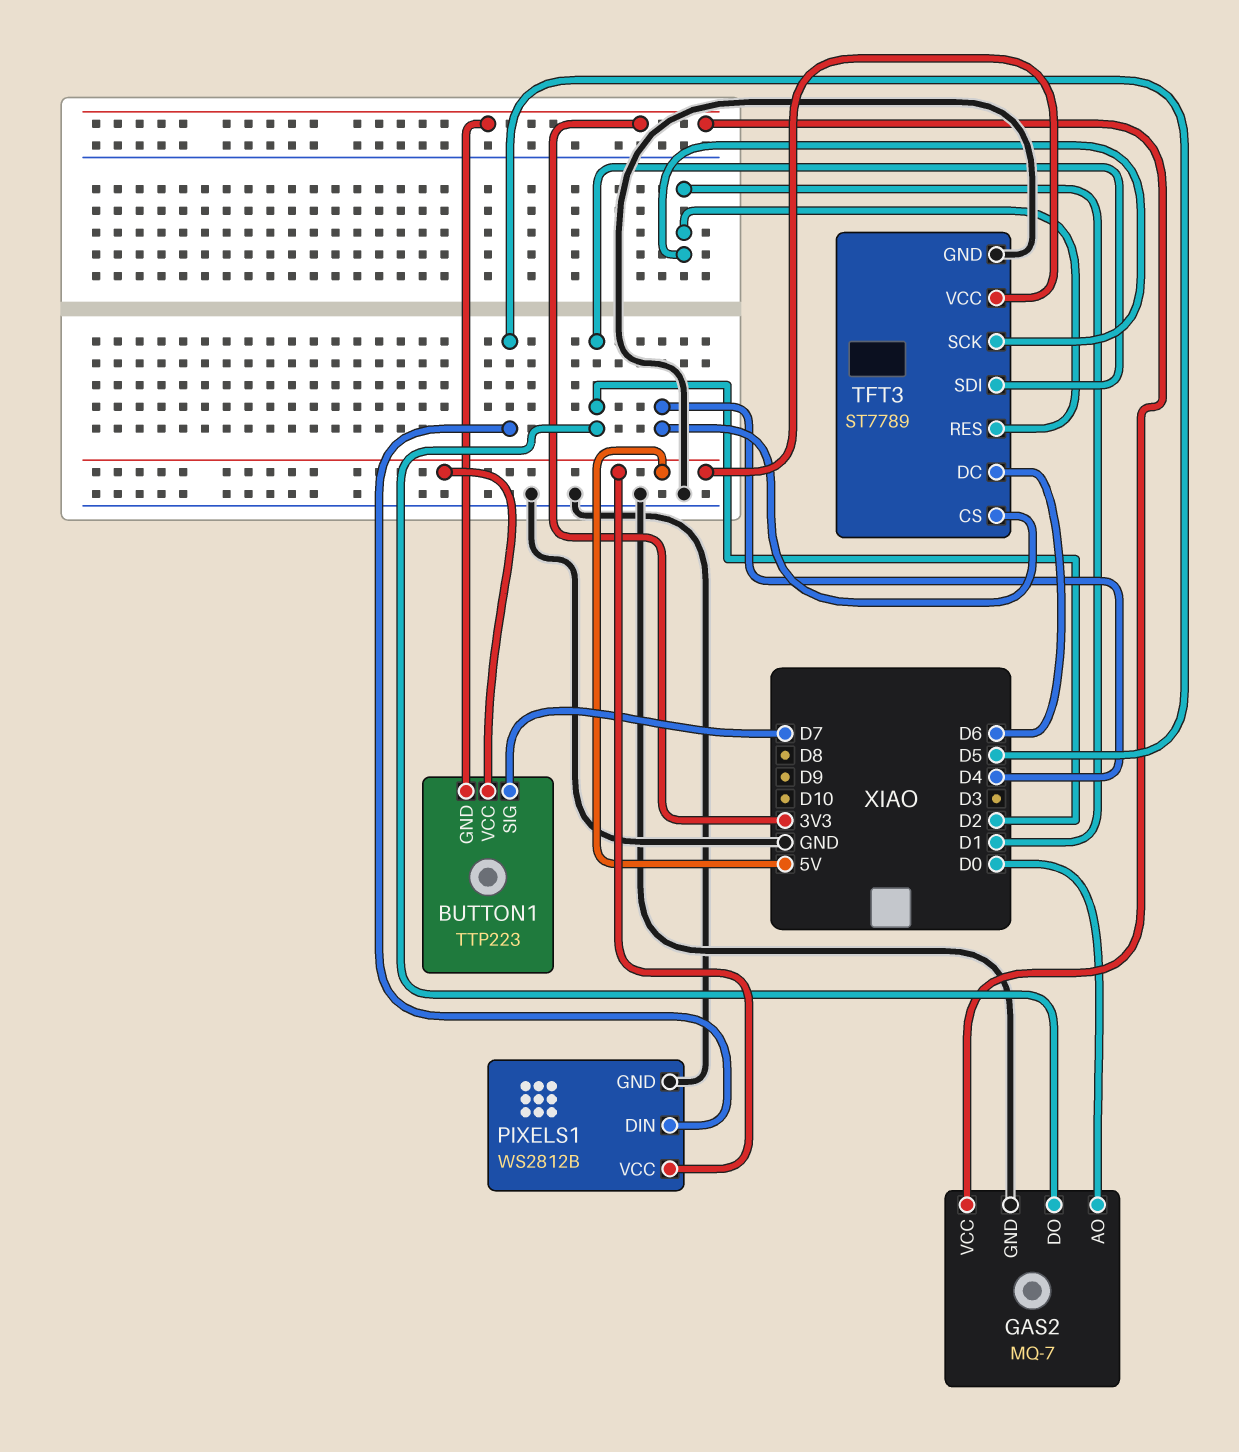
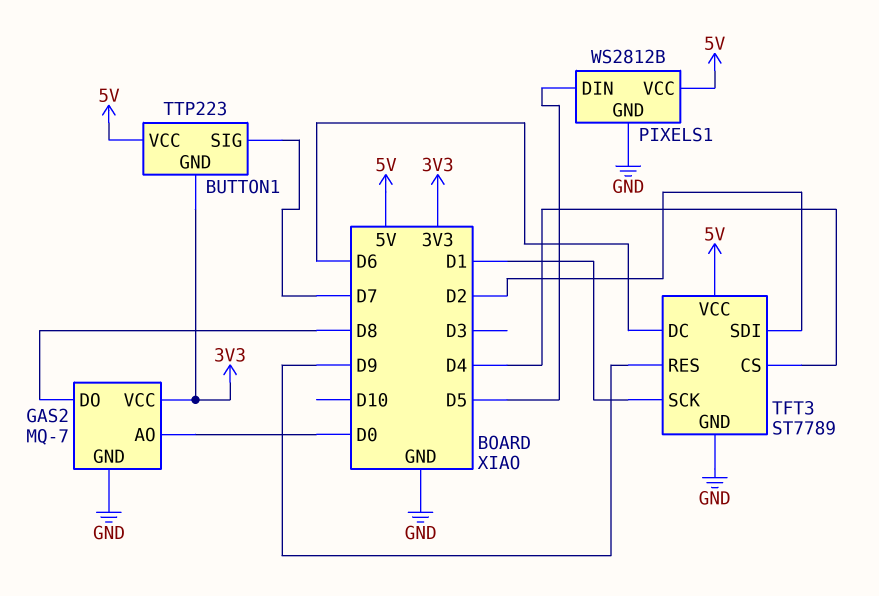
GAS2 pin DO: D2 -> D8
TFT3 pin RES: D1 -> D9

